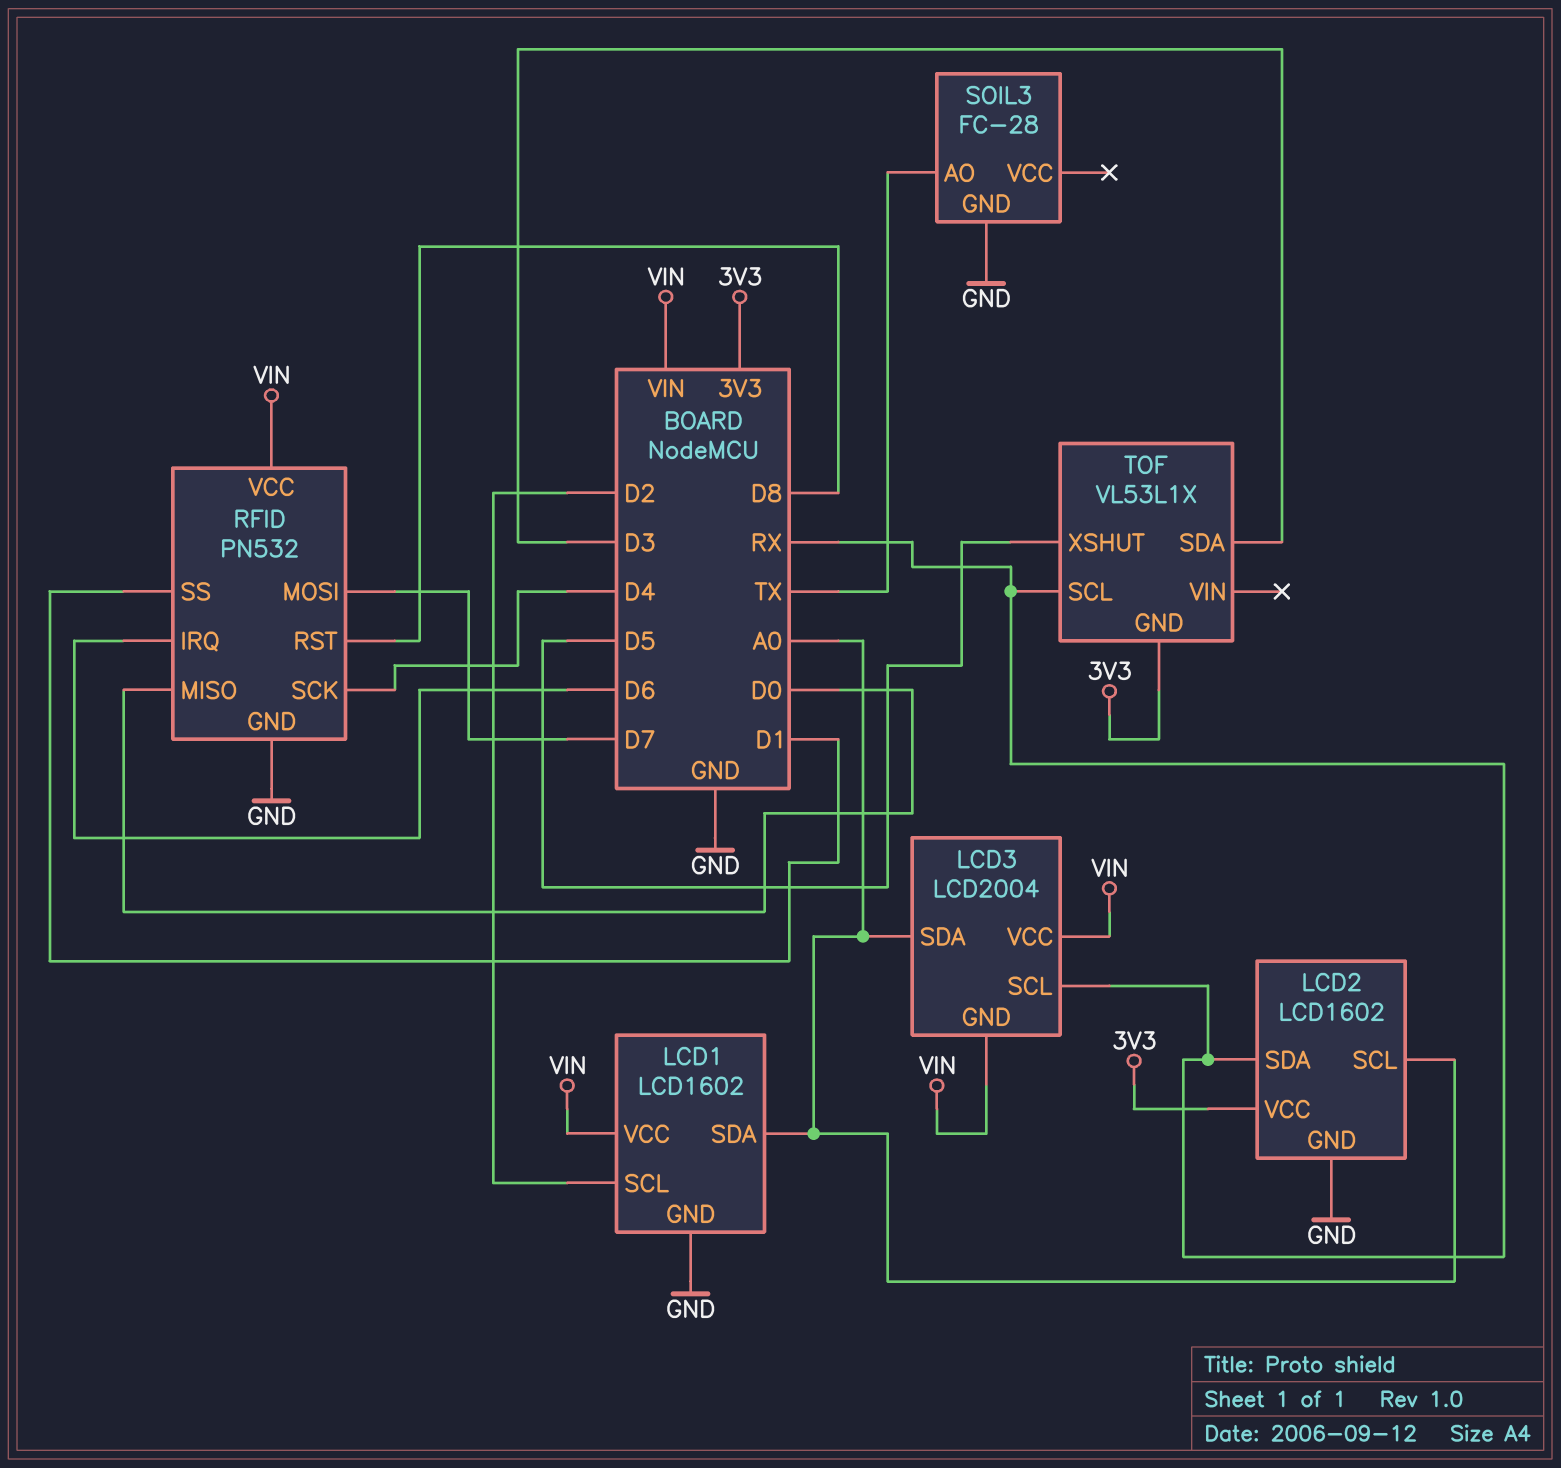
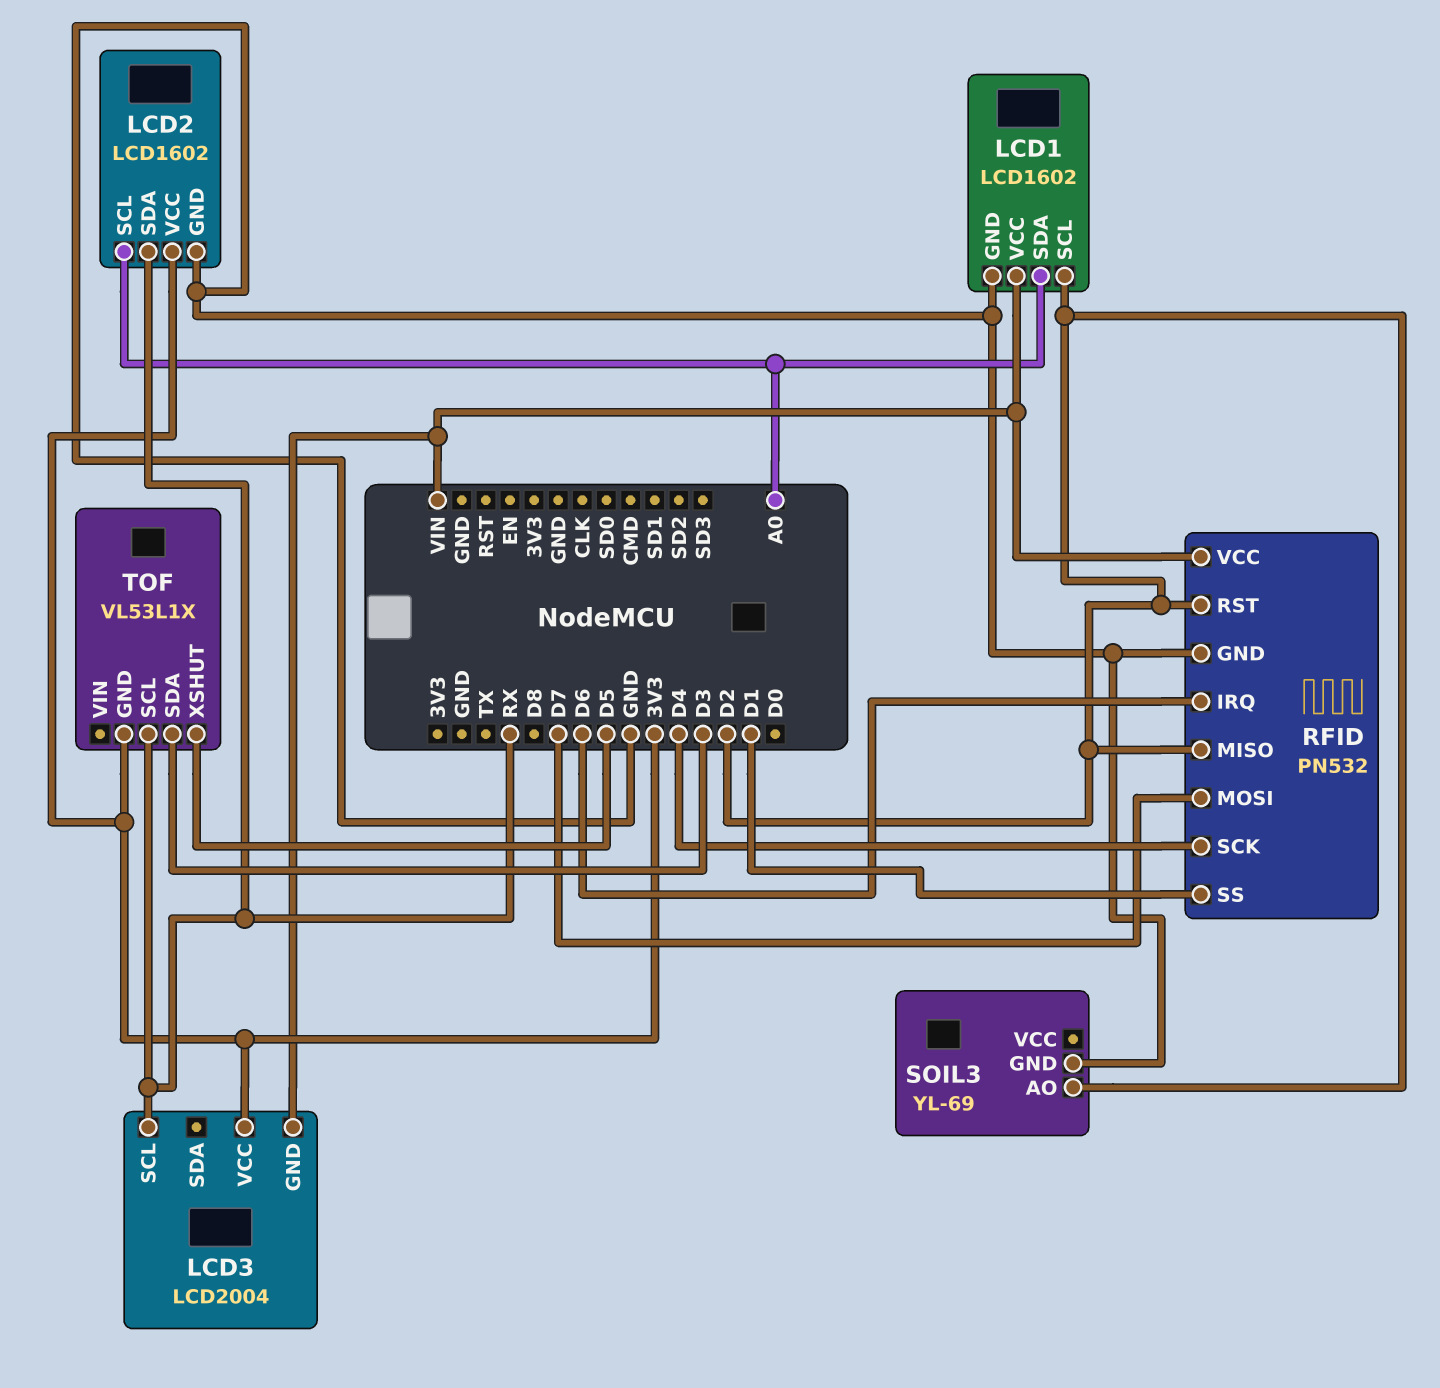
LCD3 pin SDA: A0 -> none
LCD3 pin VCC: VIN -> 3V3
RFID pin MISO: D0 -> D2
RFID pin RST: D8 -> D2
SOIL3: FC-28 -> YL-69
SOIL3 pin AO: TX -> D2

